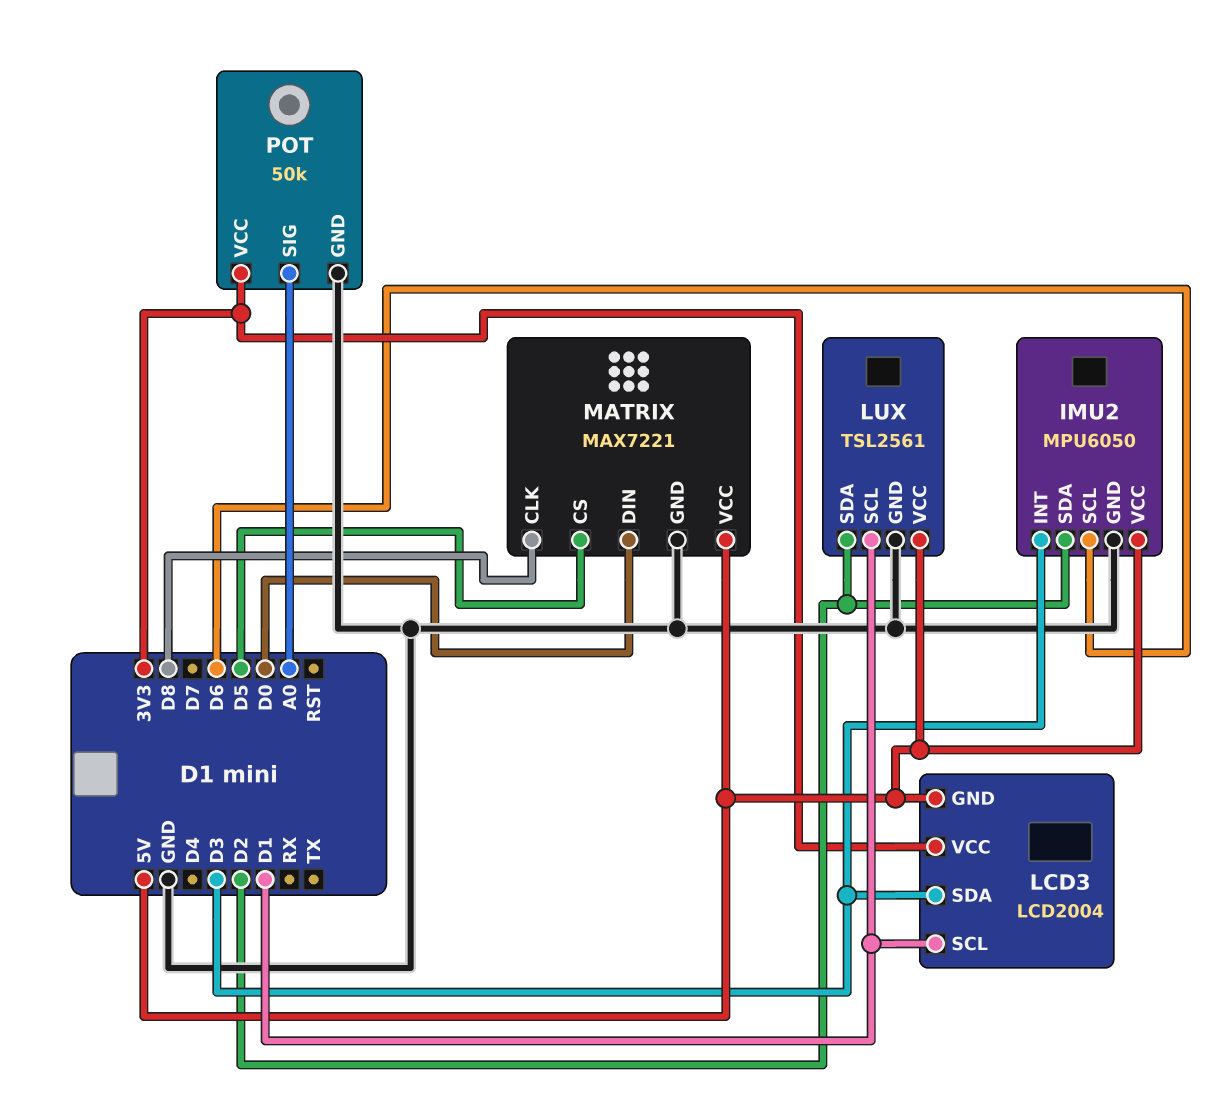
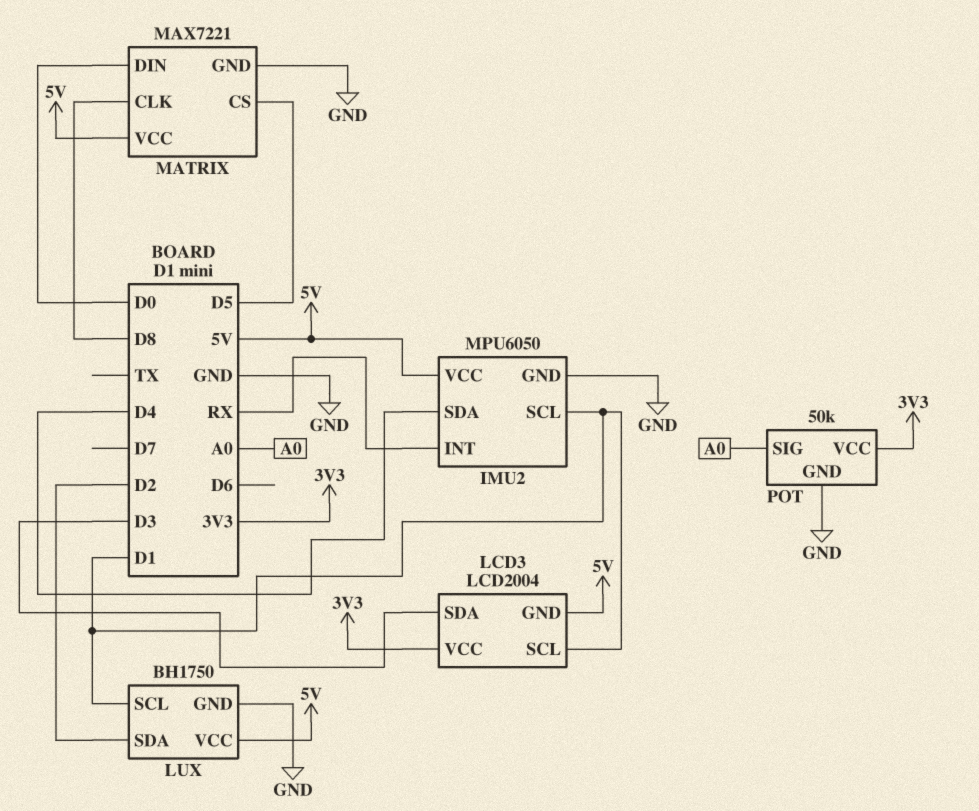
IMU2 pin INT: D3 -> RX
IMU2 pin SCL: D6 -> D1
IMU2 pin SDA: D2 -> D4
LUX: TSL2561 -> BH1750

